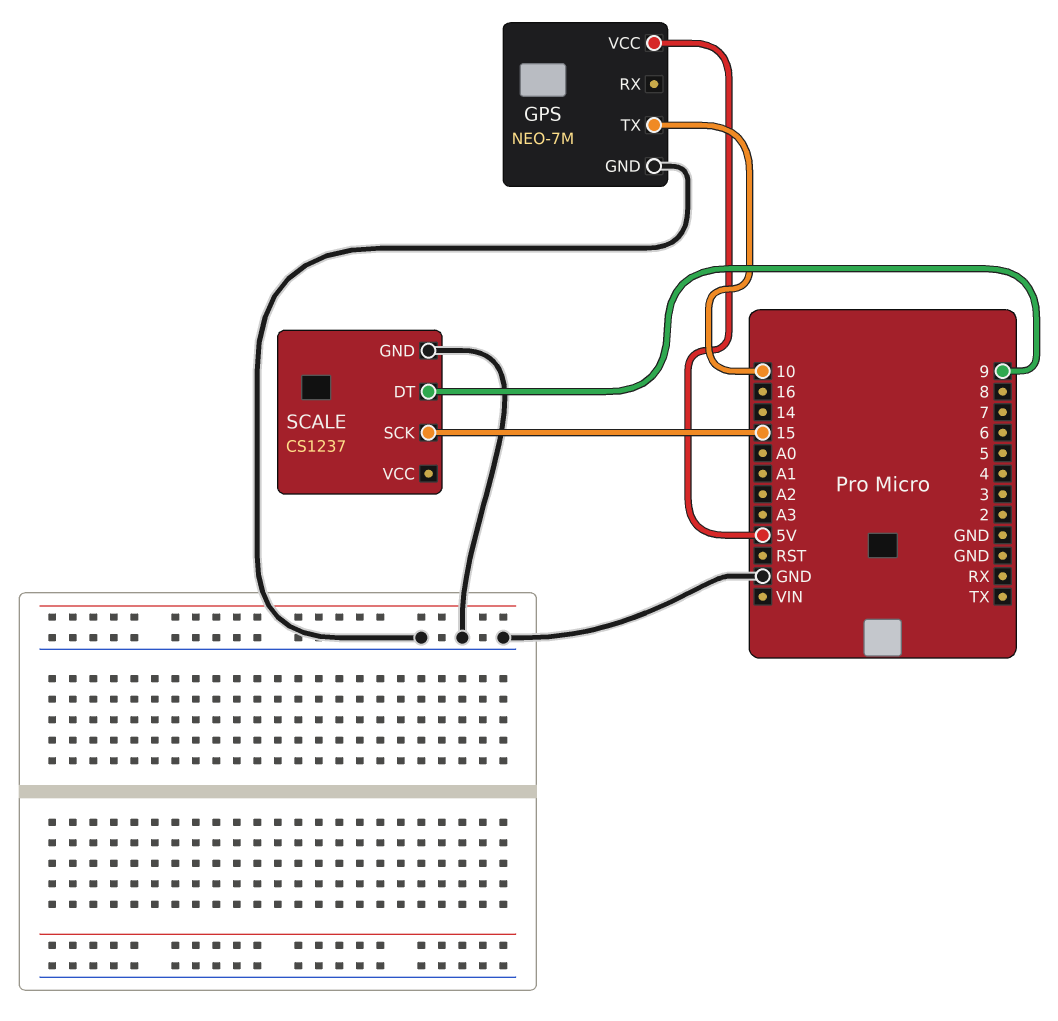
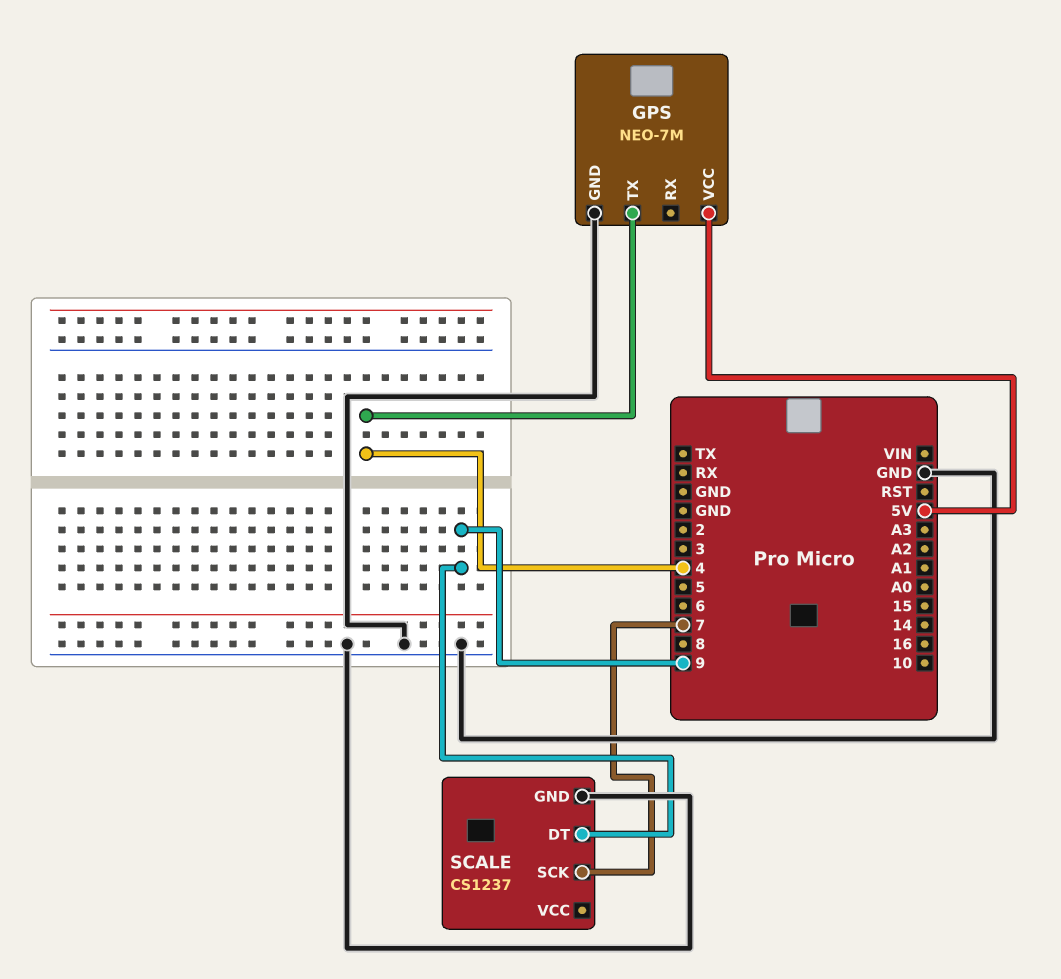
GPS pin TX: 10 -> 4
SCALE pin SCK: 15 -> 7

